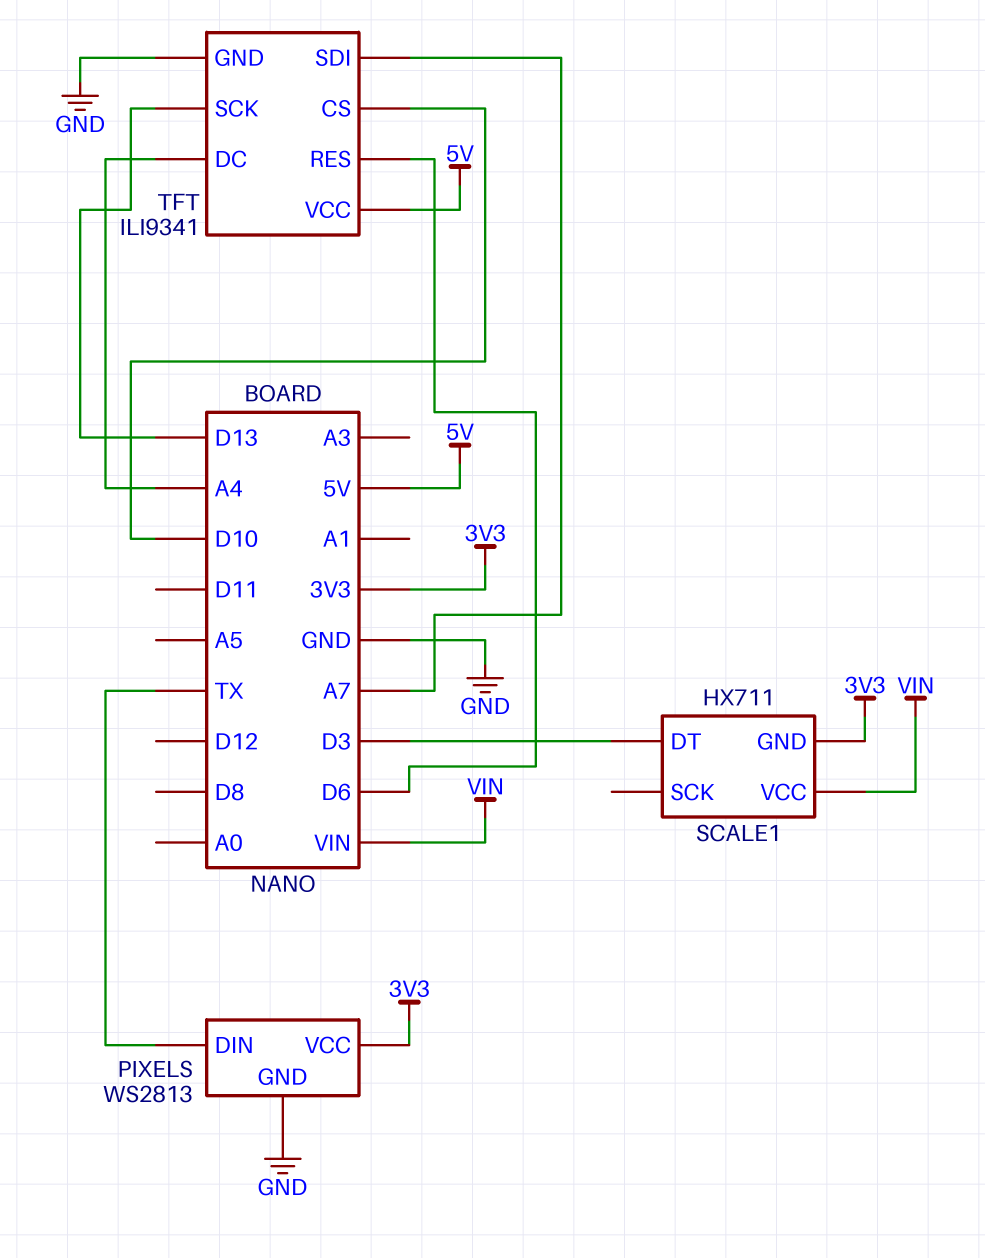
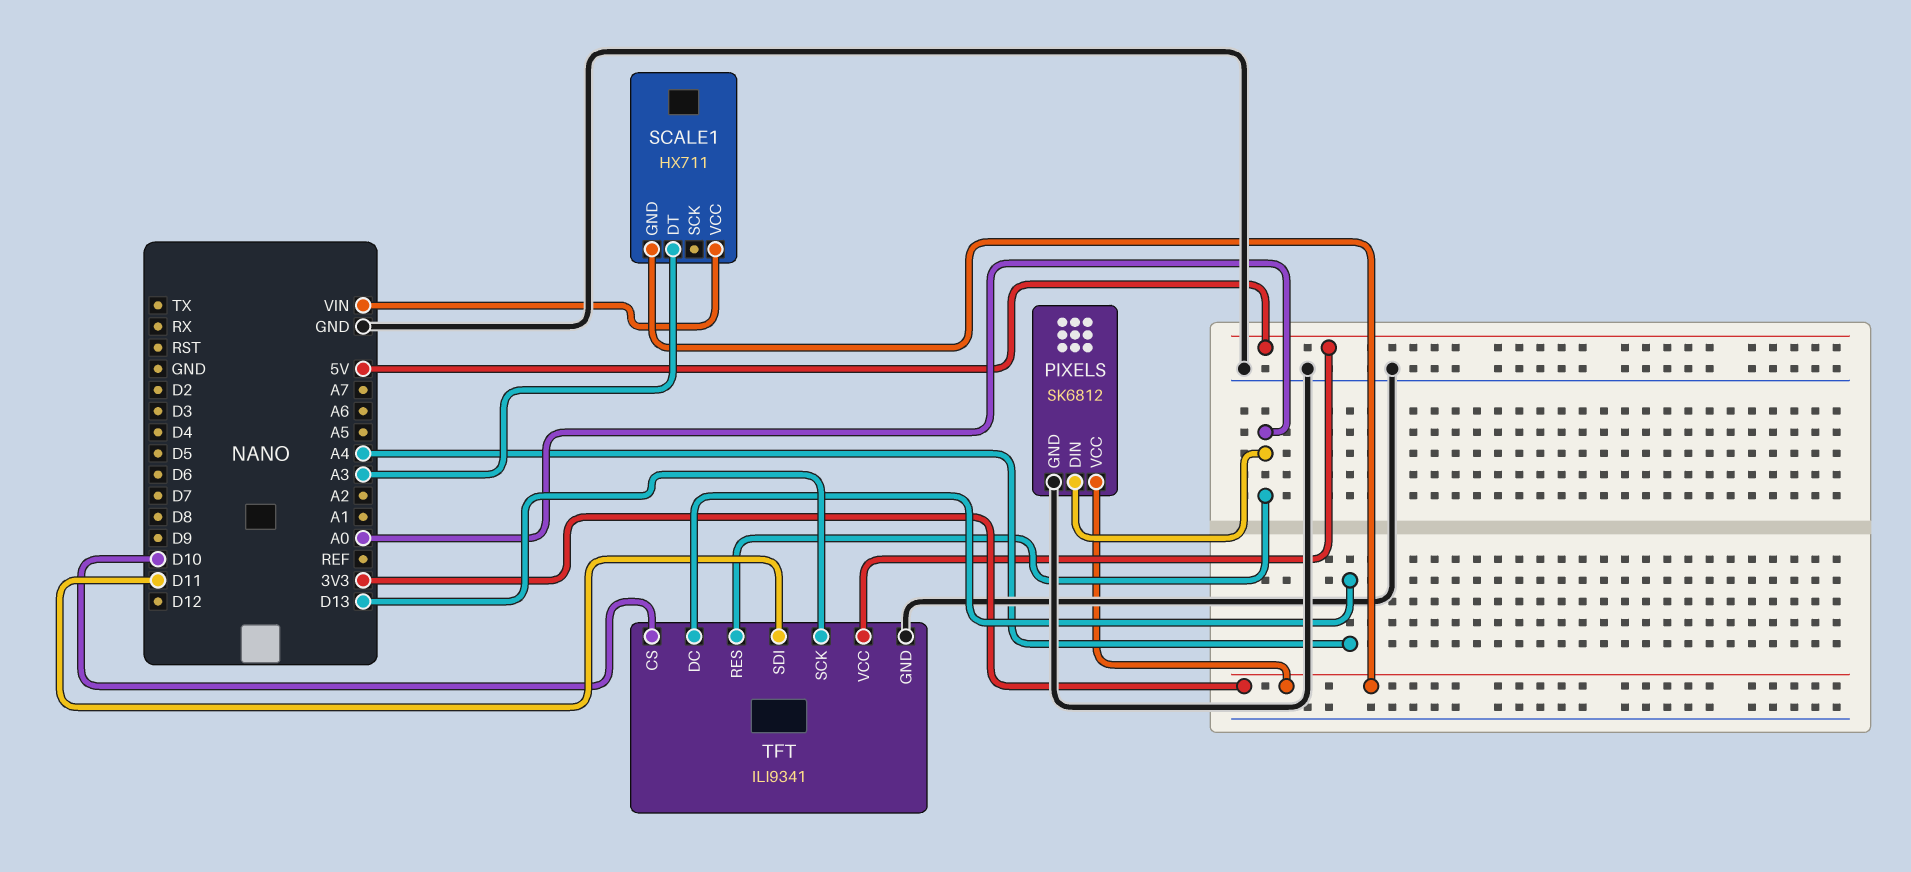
PIXELS: WS2813 -> SK6812
PIXELS pin DIN: TX -> A0
SCALE1 pin DT: D3 -> A3
TFT pin RES: D6 -> A0
TFT pin SDI: A7 -> D11

